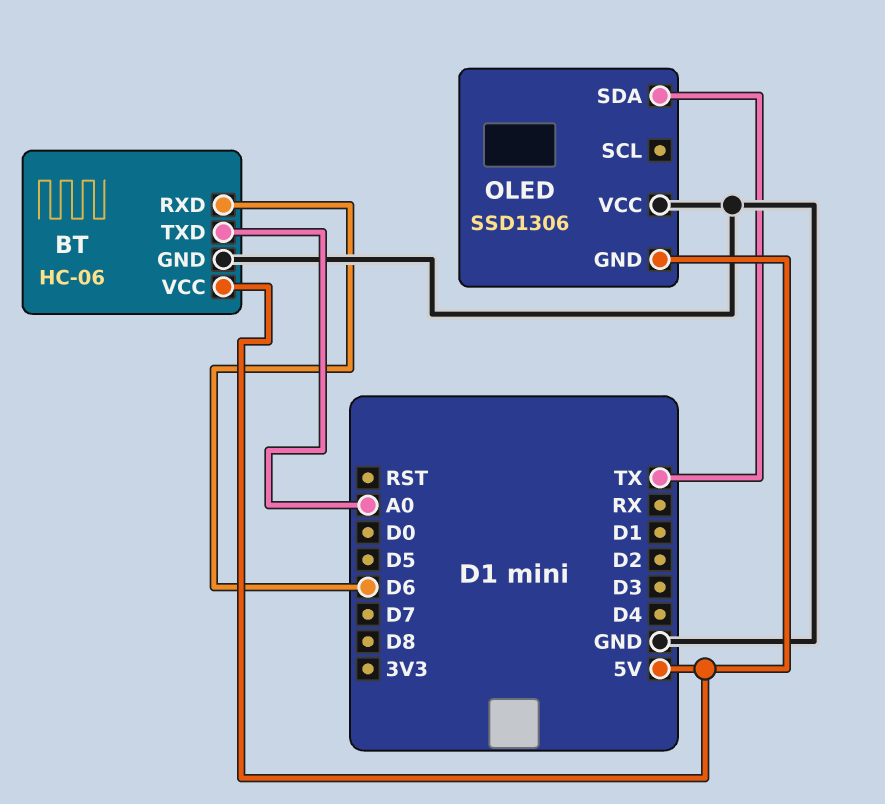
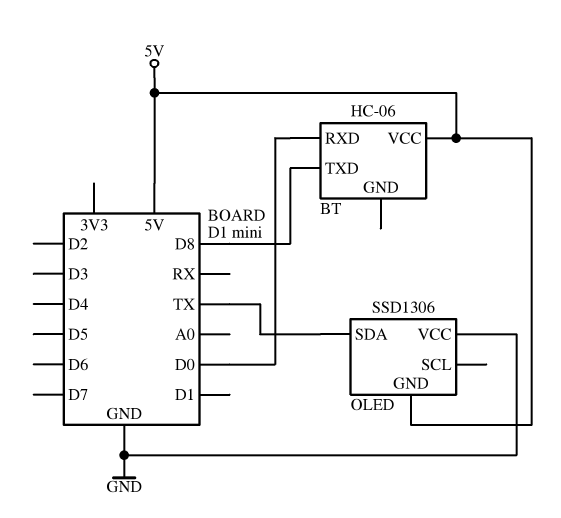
BT pin GND: GND -> none
BT pin RXD: D6 -> D0
BT pin TXD: A0 -> D8

